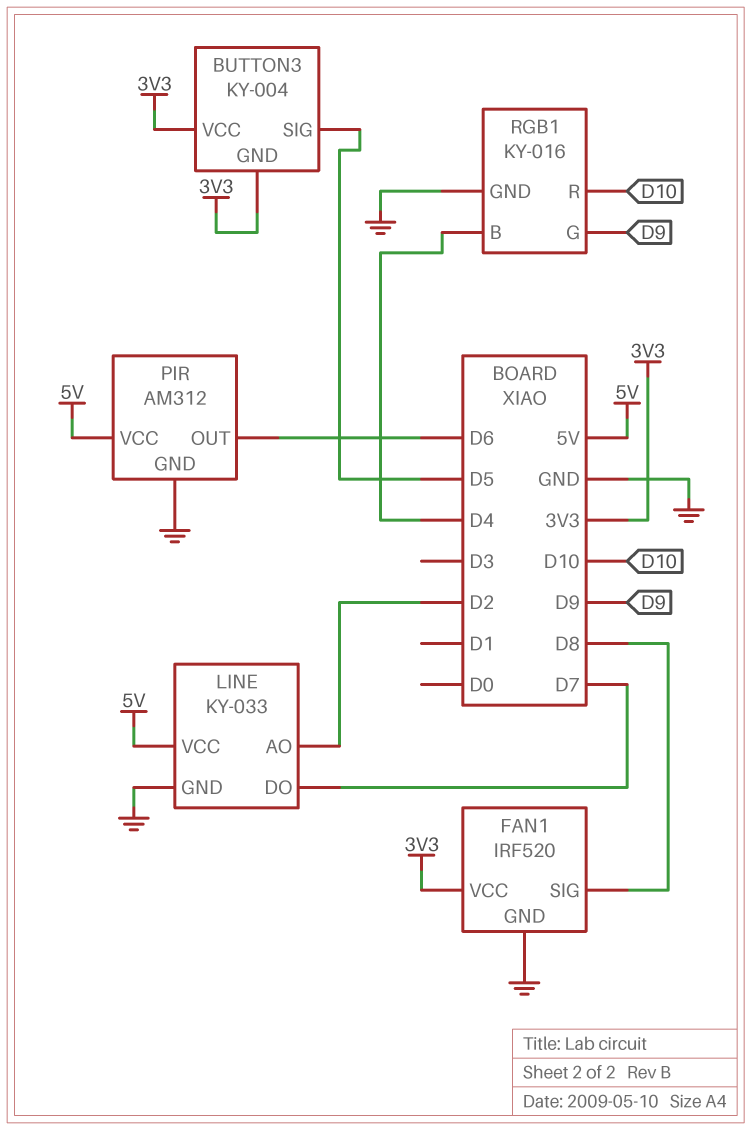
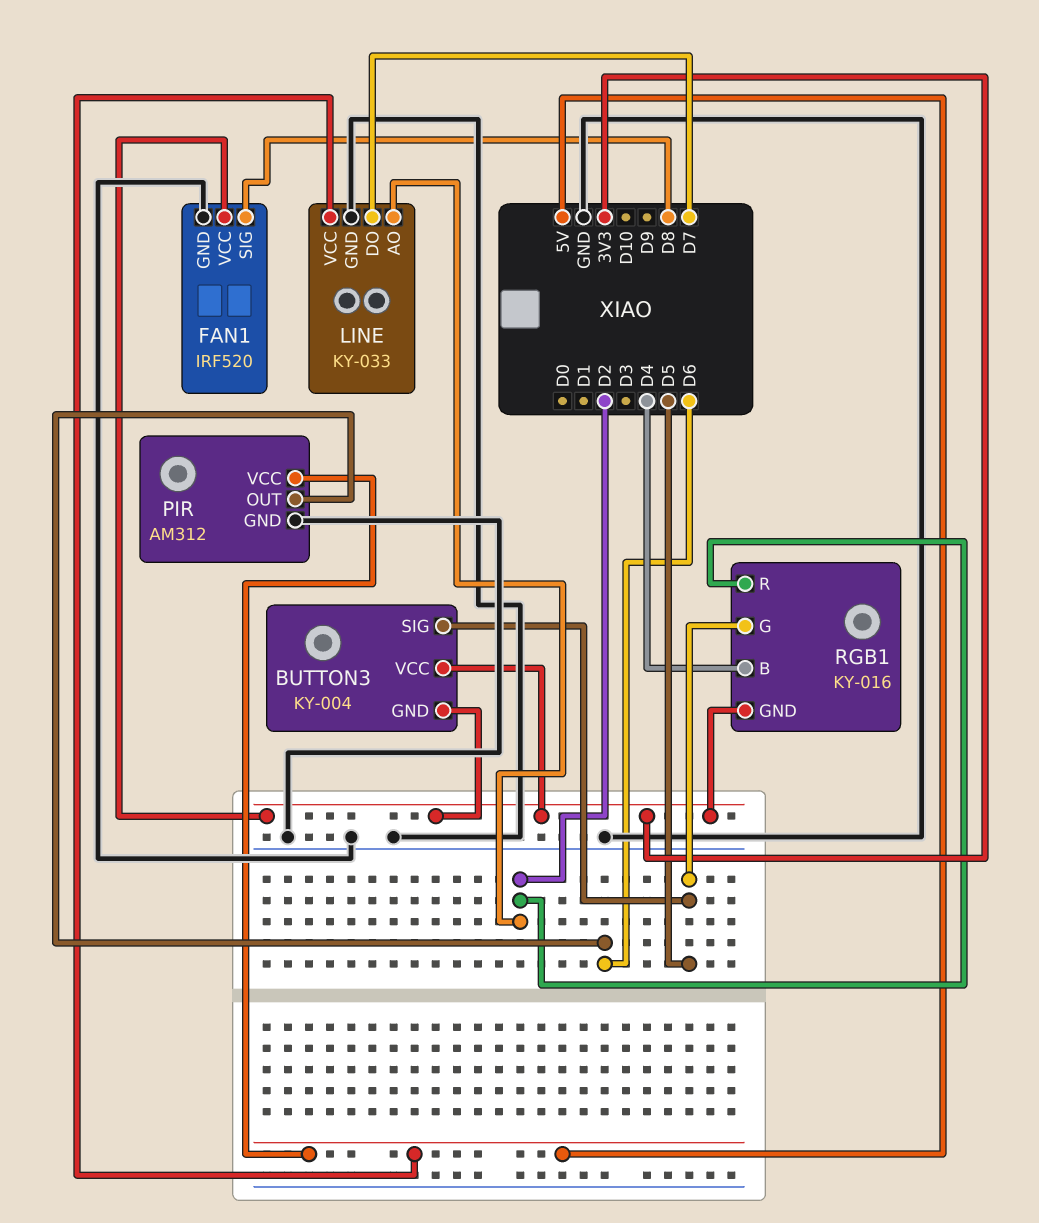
RGB1 pin G: D9 -> D5
RGB1 pin GND: GND -> 3V3
RGB1 pin R: D10 -> D2

